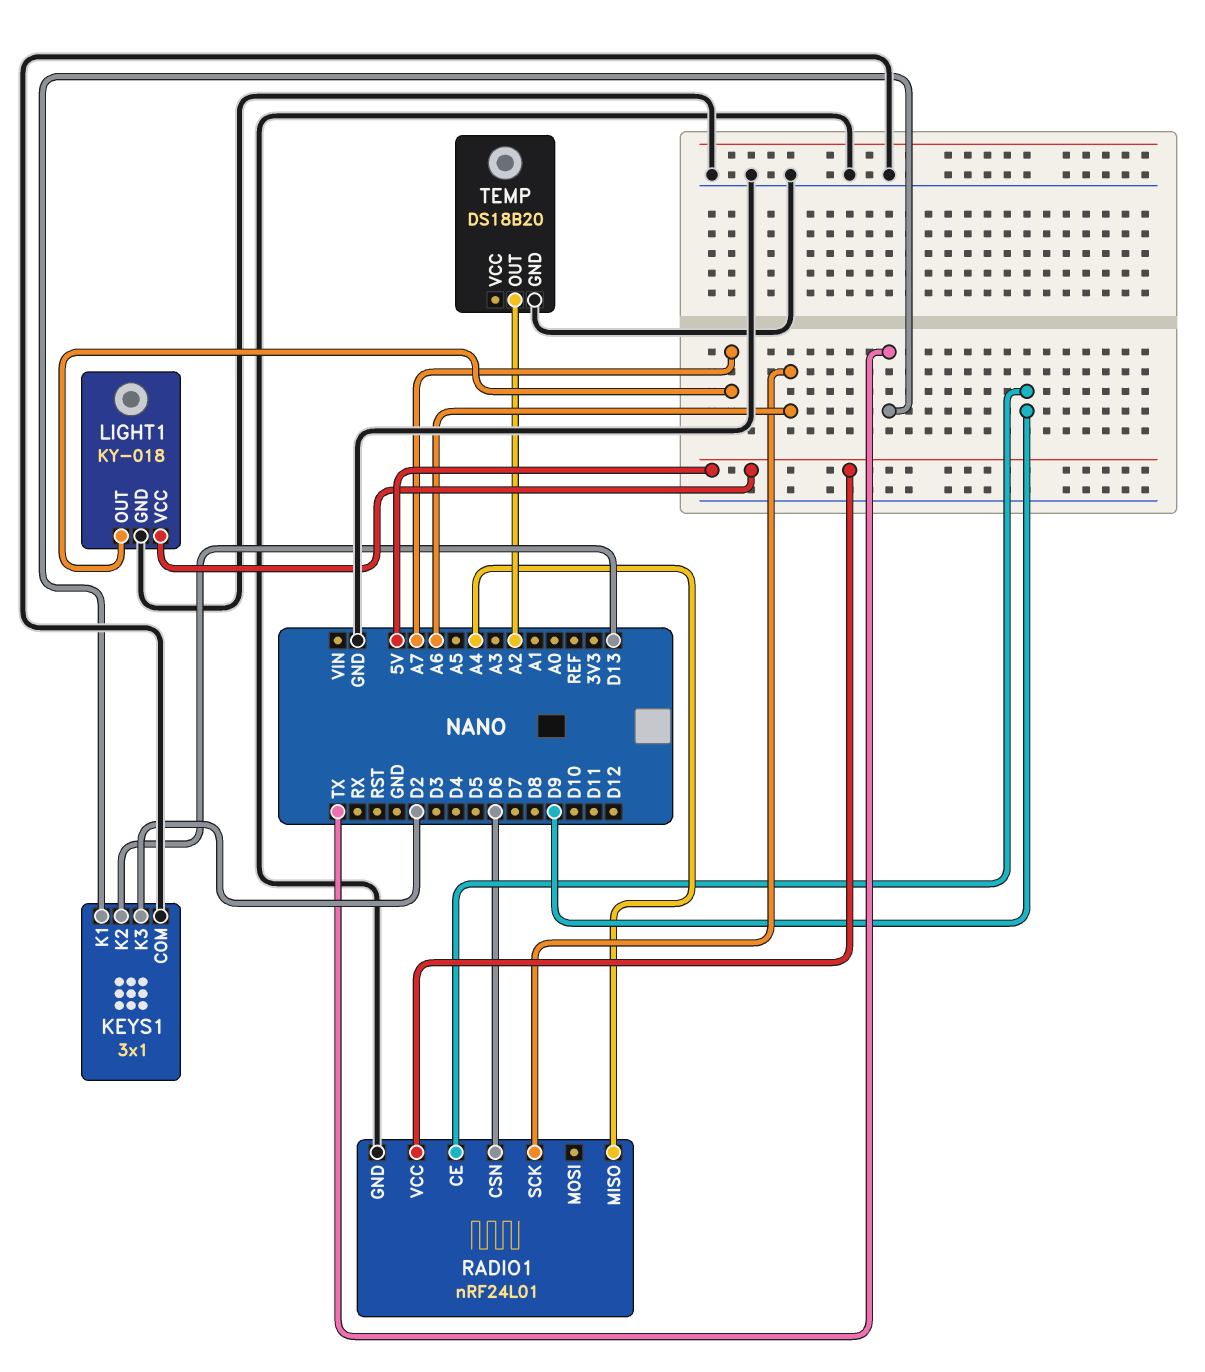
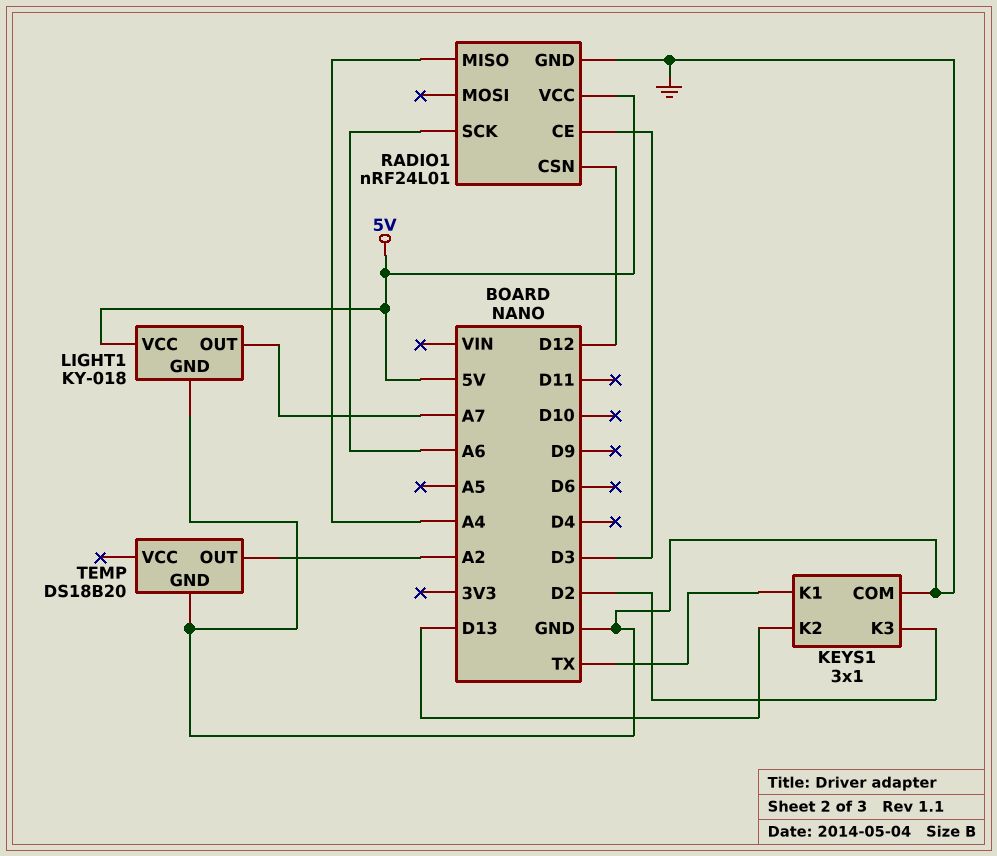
RADIO1 pin CE: D9 -> D3
RADIO1 pin CSN: D6 -> D12

